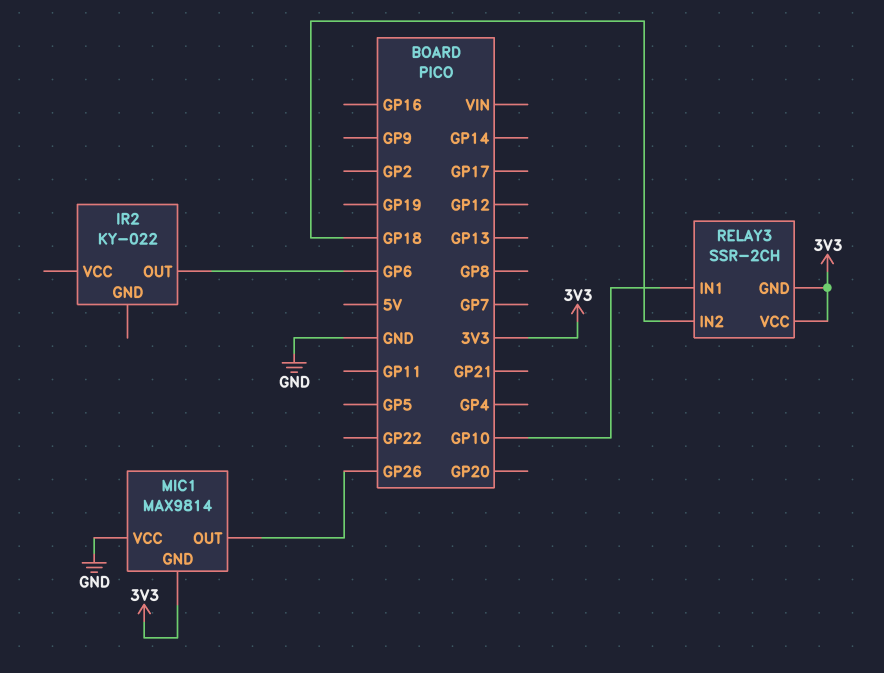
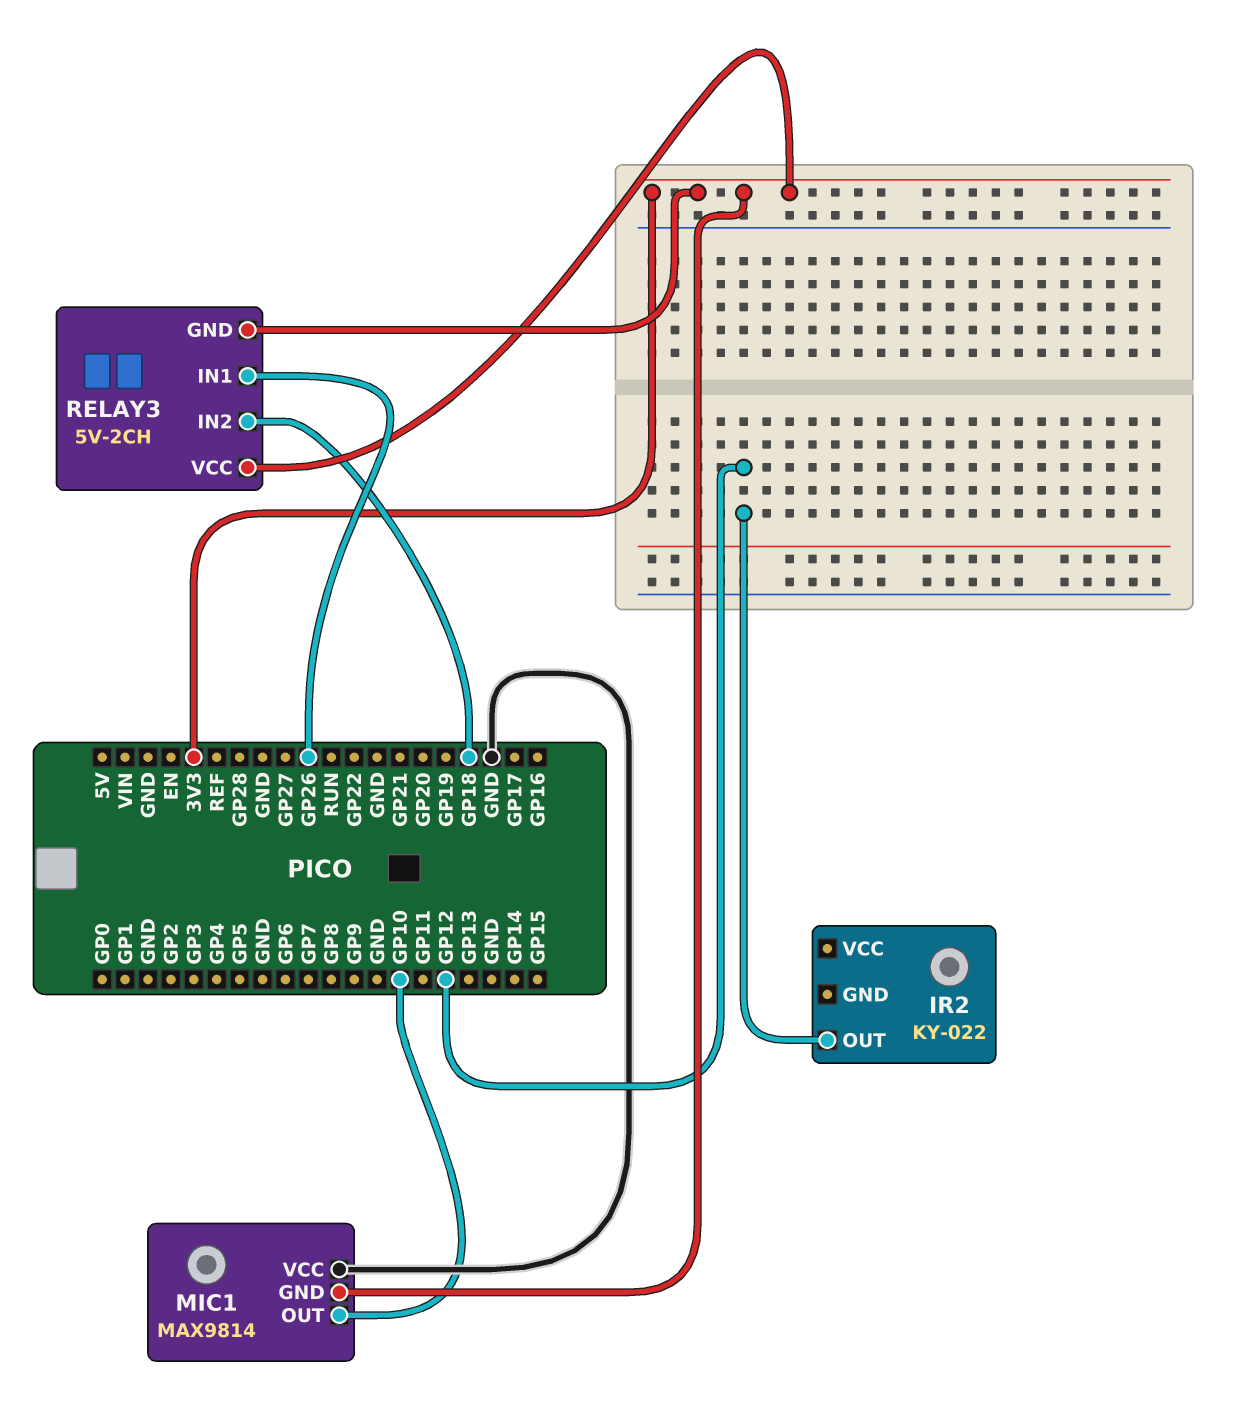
IR2 pin OUT: GP6 -> GP12
MIC1 pin OUT: GP26 -> GP10
RELAY3: SSR-2CH -> 5V-2CH
RELAY3 pin IN1: GP10 -> GP26

